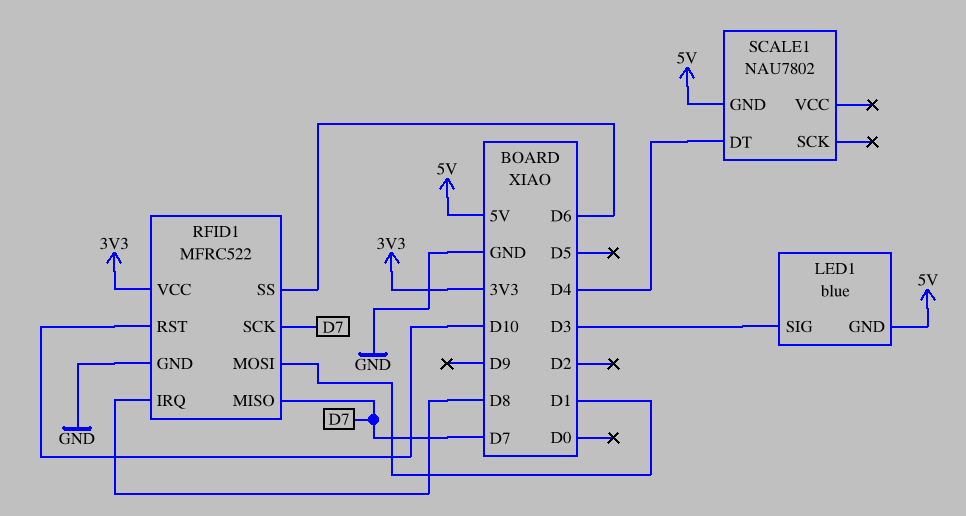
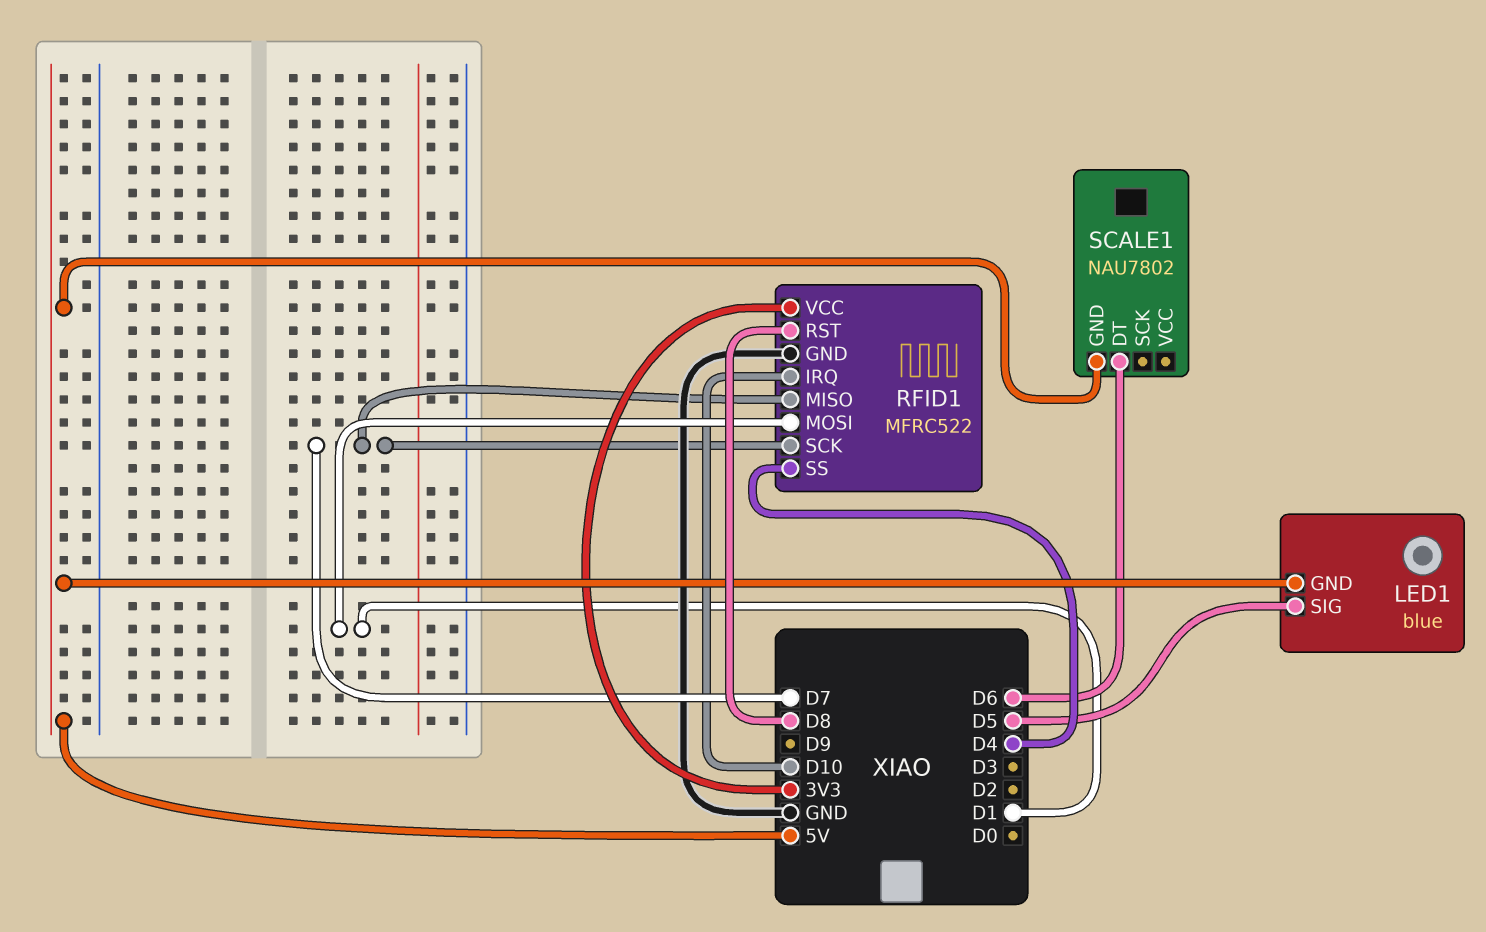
LED1 pin SIG: D3 -> D5
RFID1 pin IRQ: D8 -> D10
RFID1 pin RST: D10 -> D8
RFID1 pin SS: D6 -> D4
SCALE1 pin DT: D4 -> D6

